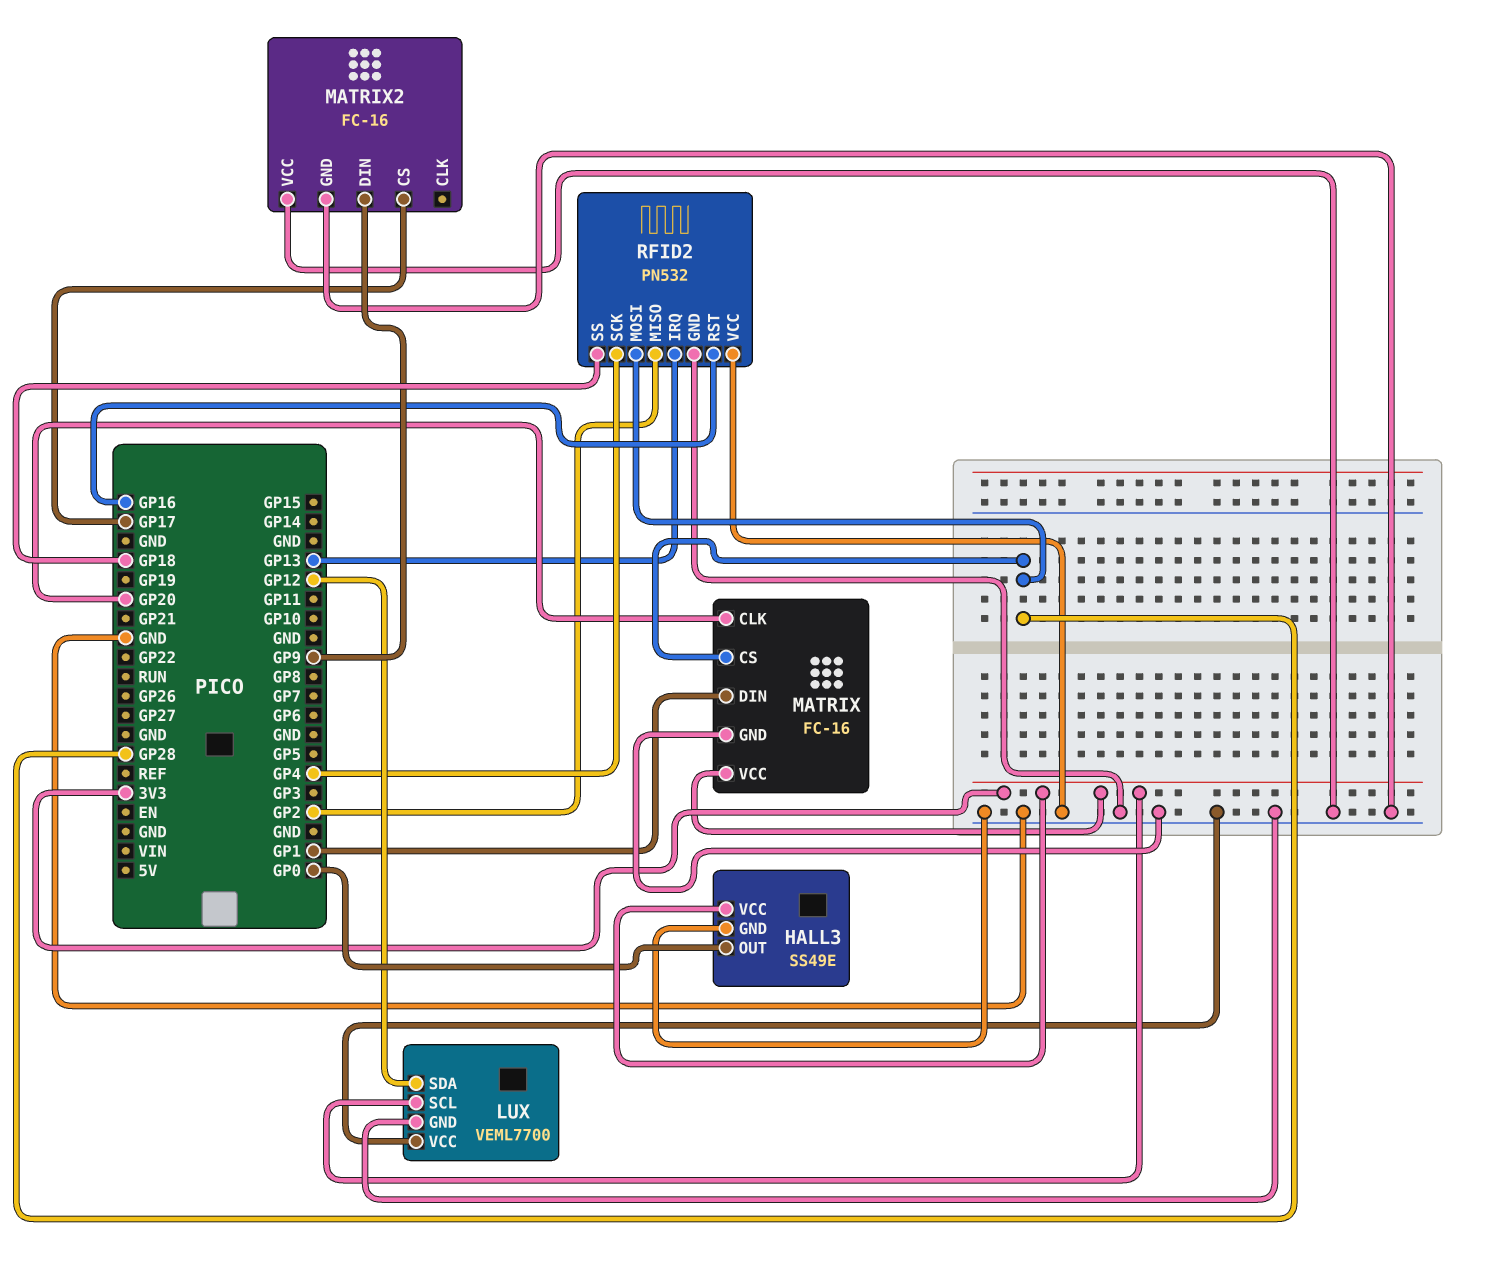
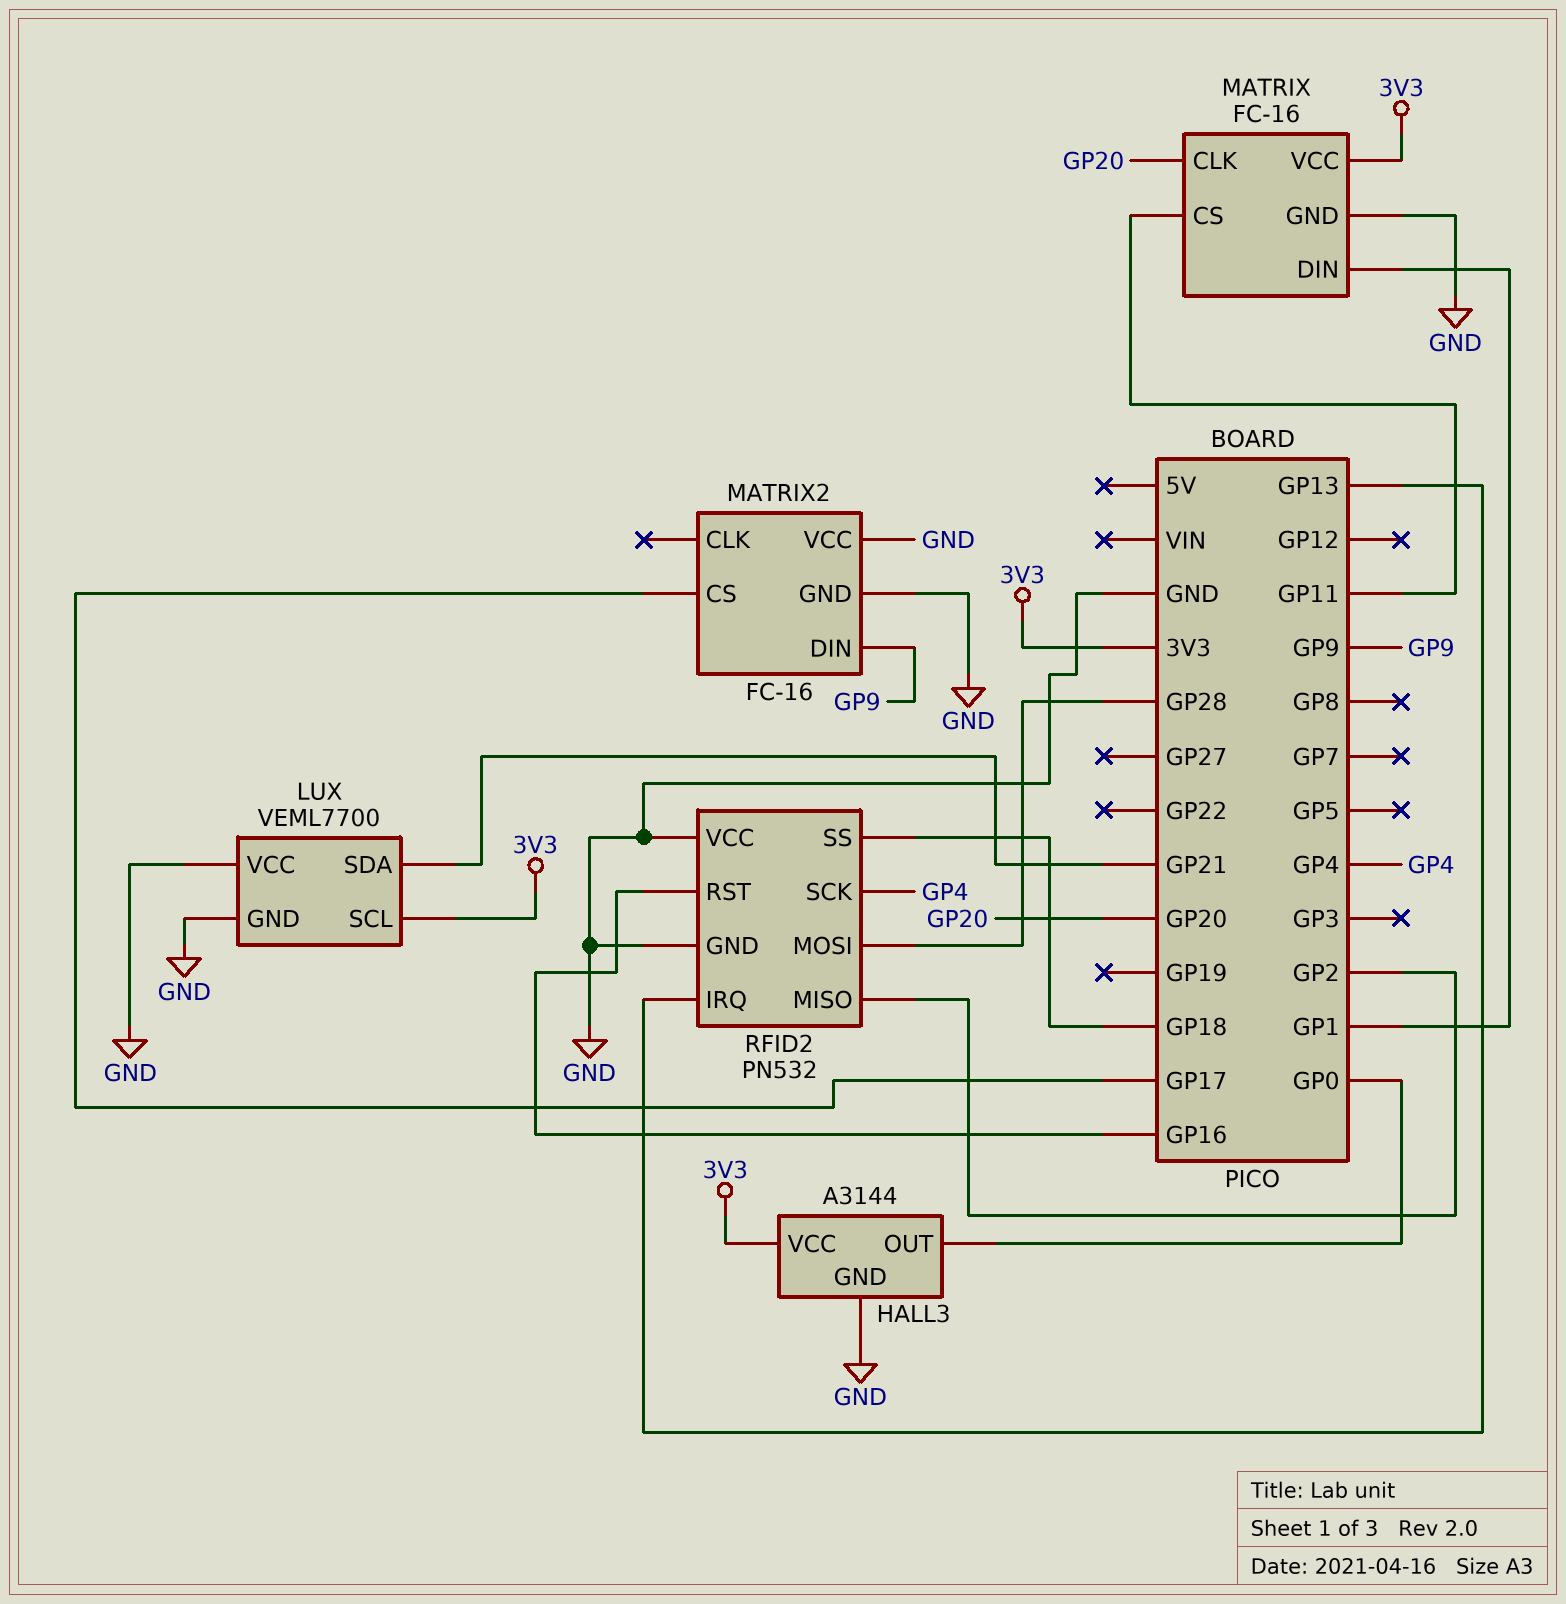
HALL3: SS49E -> A3144
LUX pin SDA: GP12 -> GP21
MATRIX pin CS: GP28 -> GP11

